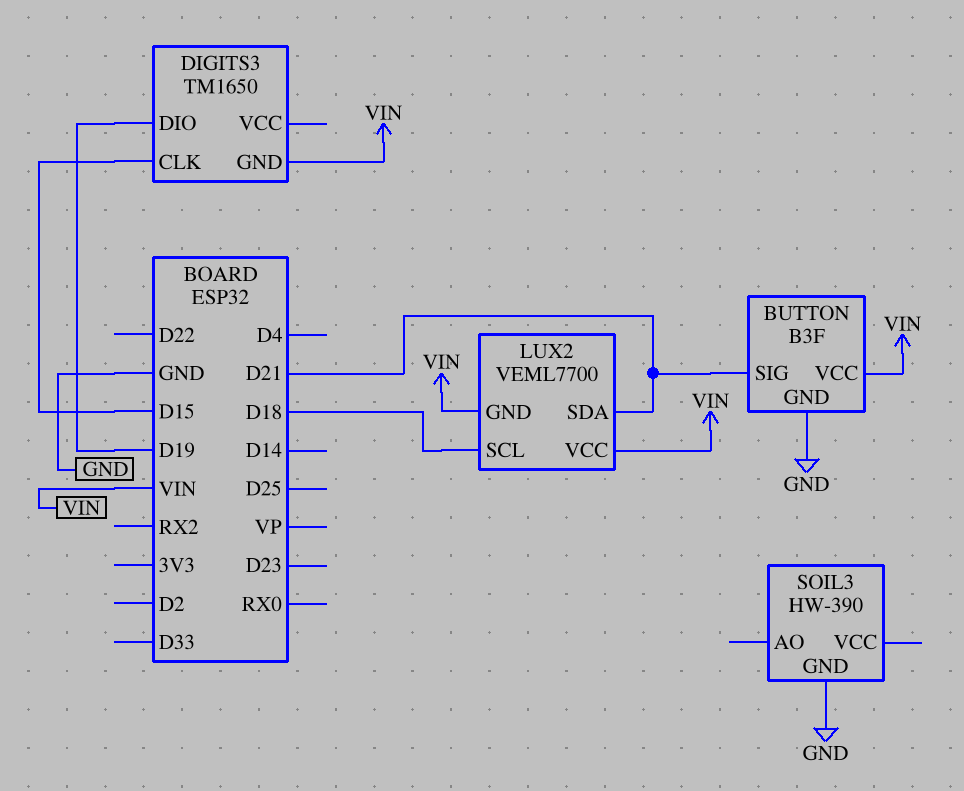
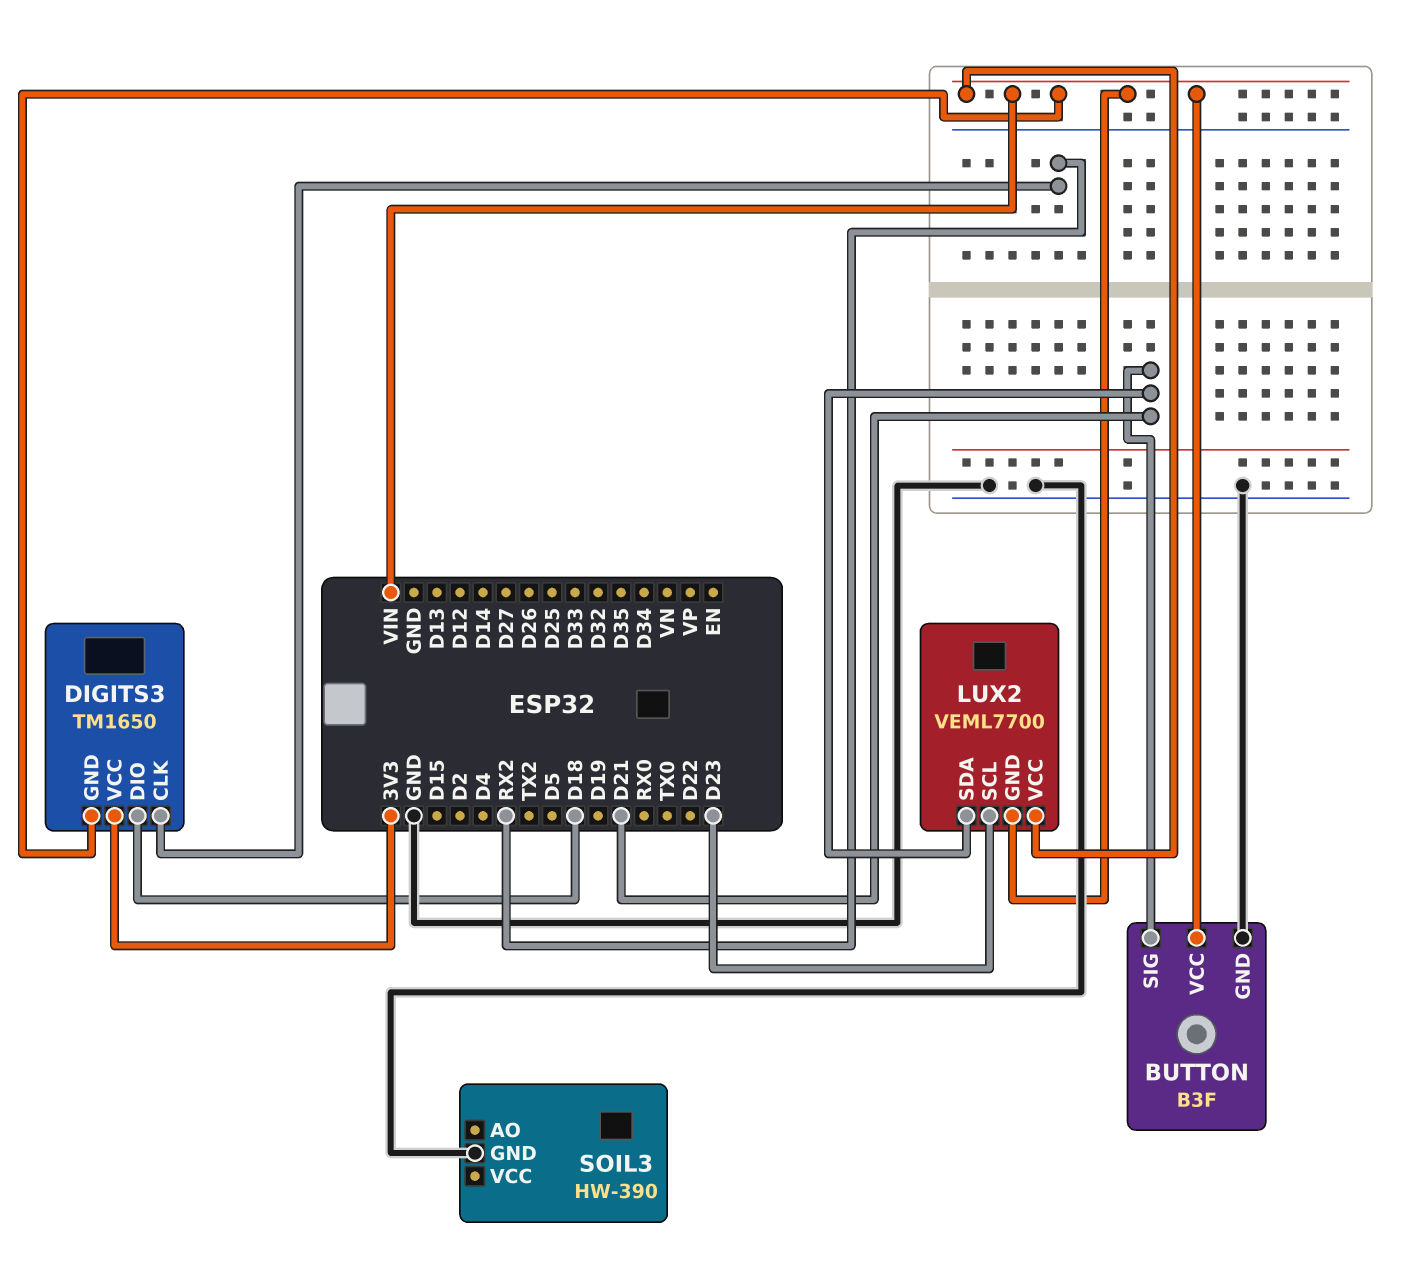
DIGITS3 pin CLK: D15 -> RX2
DIGITS3 pin DIO: D19 -> D18
DIGITS3 pin VCC: none -> 3V3
LUX2 pin SCL: D18 -> D23

